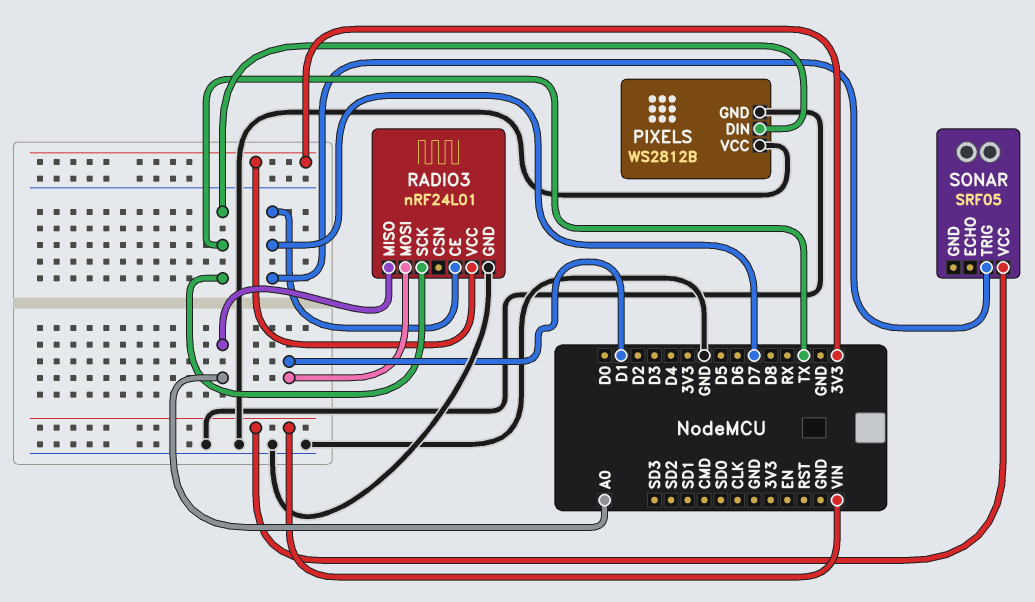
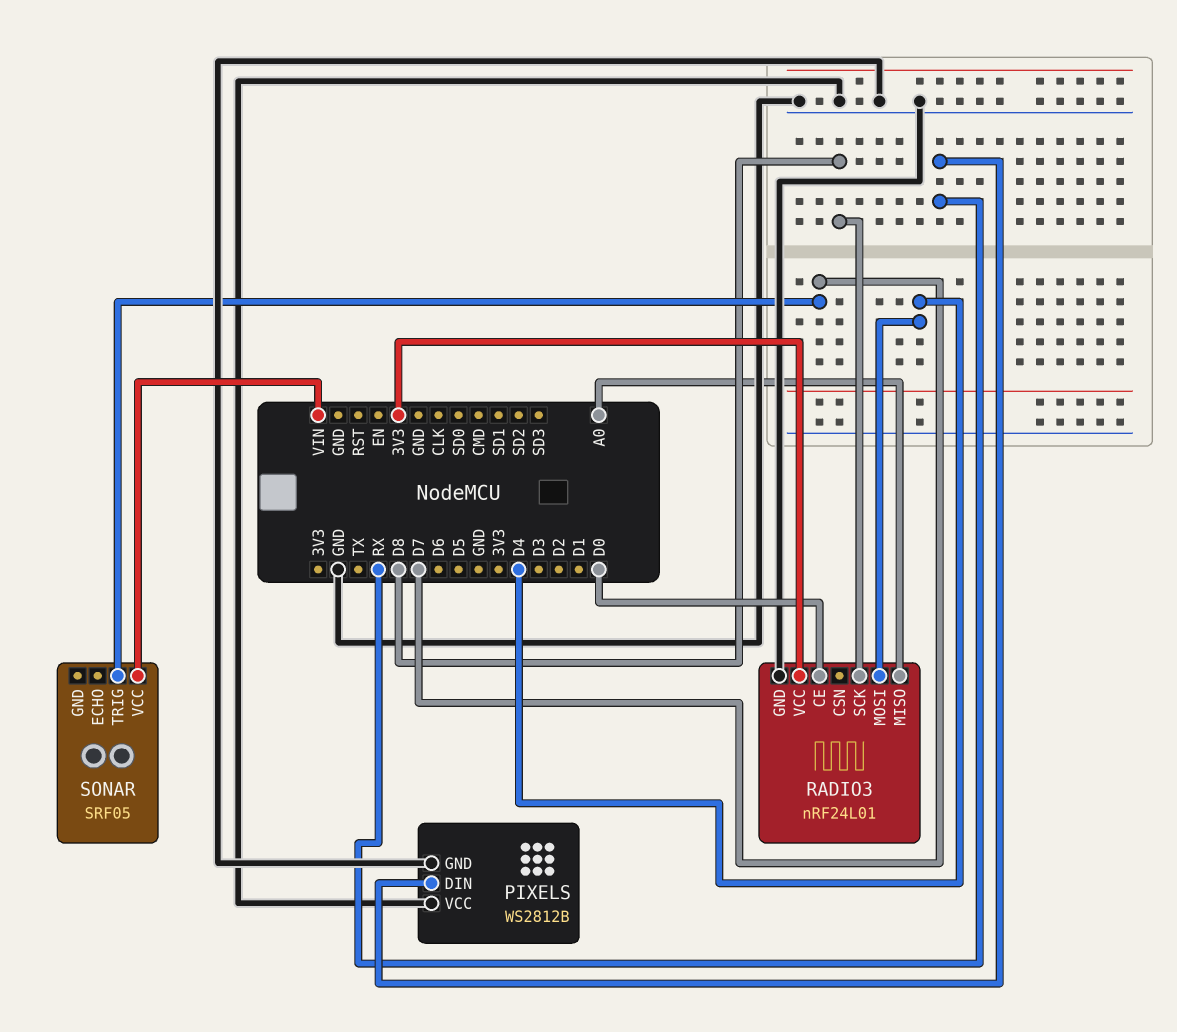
PIXELS pin DIN: TX -> RX
RADIO3 pin CE: D7 -> D0
RADIO3 pin MOSI: D1 -> D4
RADIO3 pin SCK: TX -> D8

